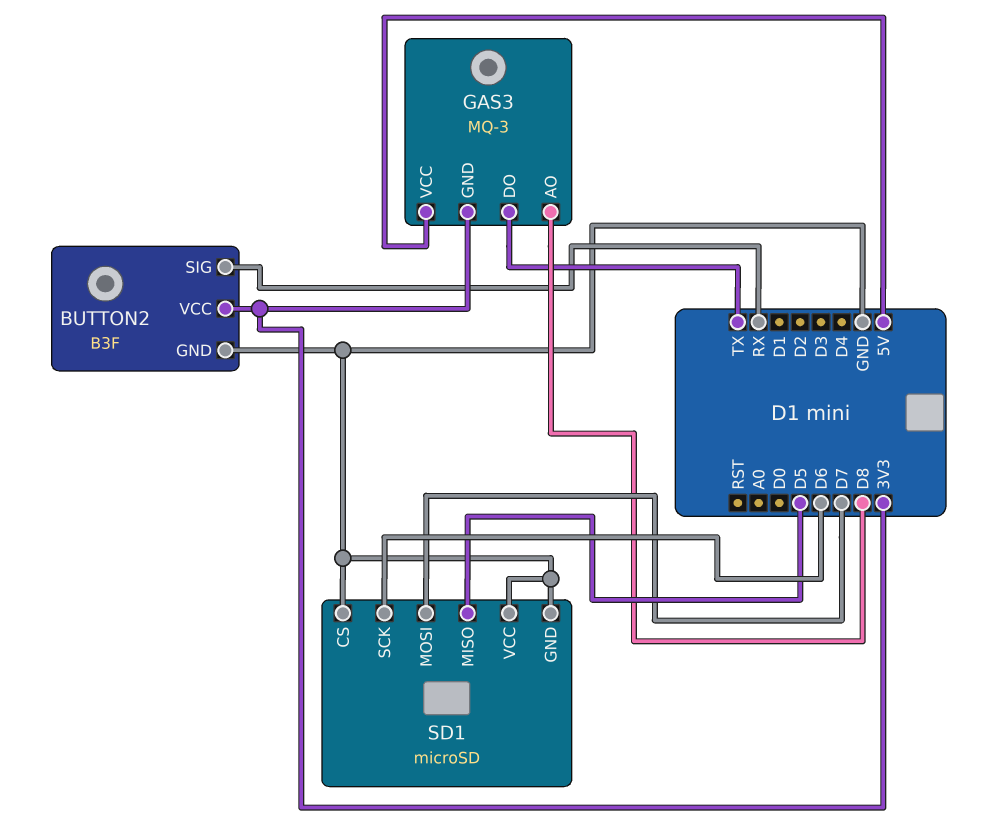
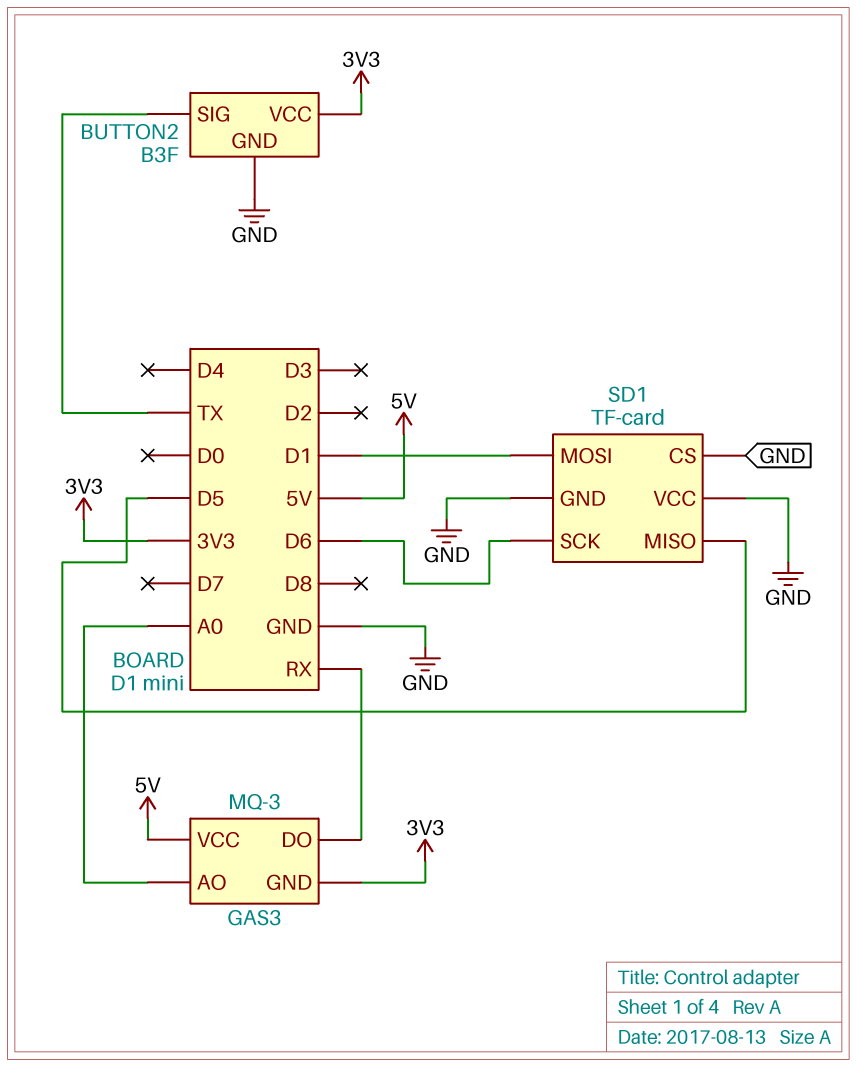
BUTTON2 pin SIG: RX -> TX
GAS3 pin AO: D8 -> A0
GAS3 pin DO: TX -> RX
SD1: microSD -> TF-card
SD1 pin MOSI: D7 -> D1

